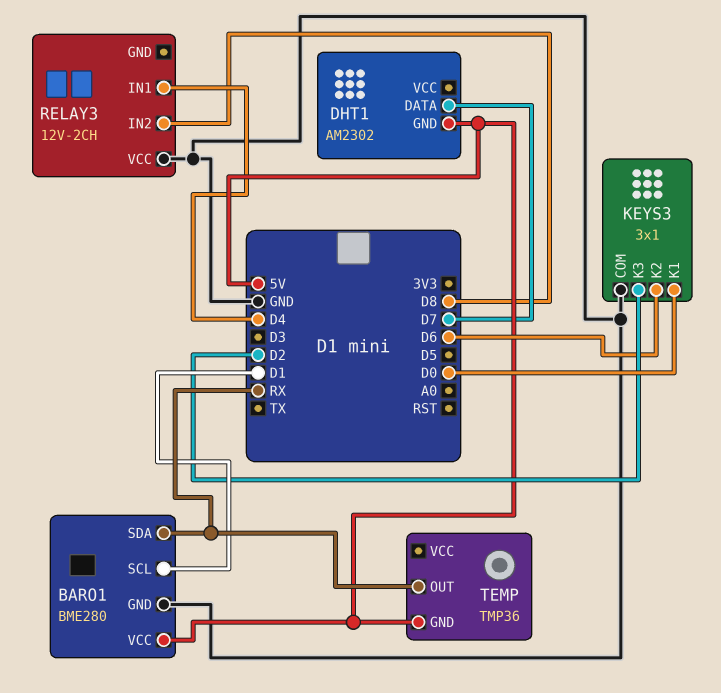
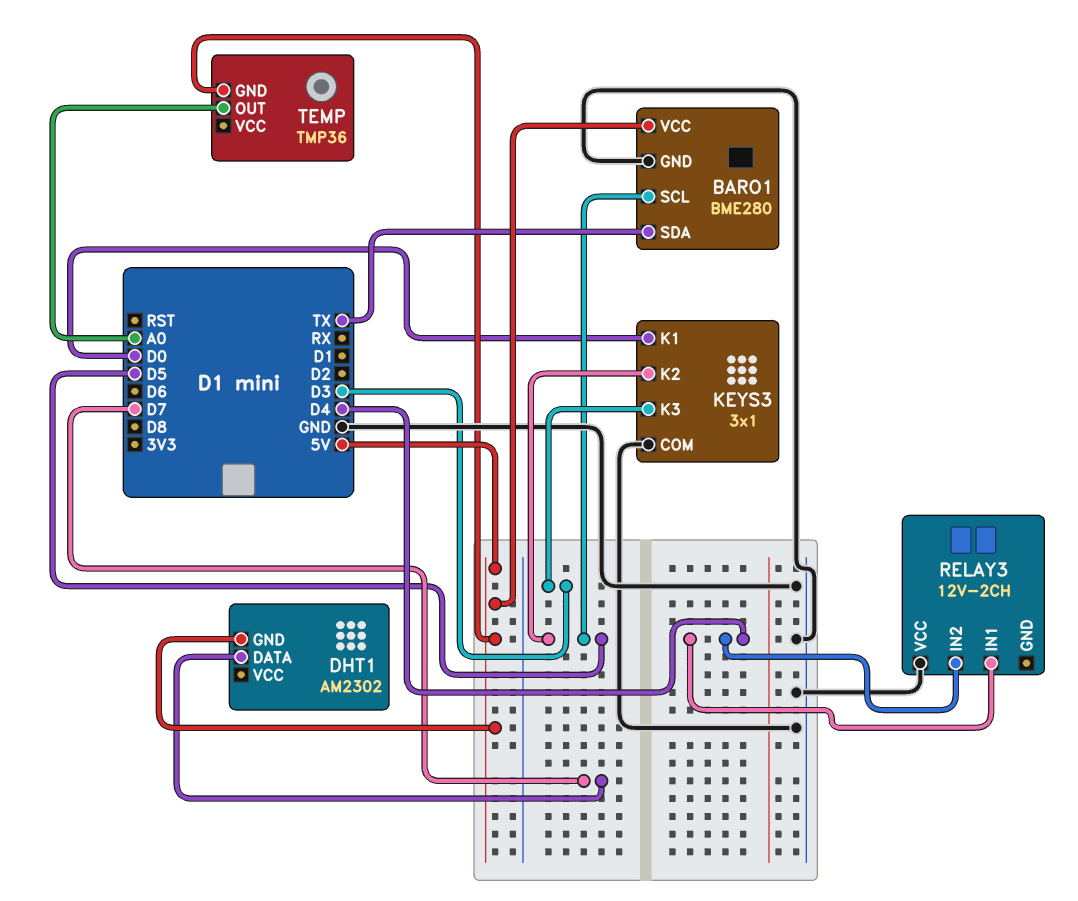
BARO1 pin SCL: D1 -> D5
BARO1 pin SDA: RX -> TX
KEYS3 pin K2: D6 -> D5
KEYS3 pin K3: D2 -> D3
RELAY3 pin IN2: D8 -> D4
TEMP pin OUT: RX -> A0

